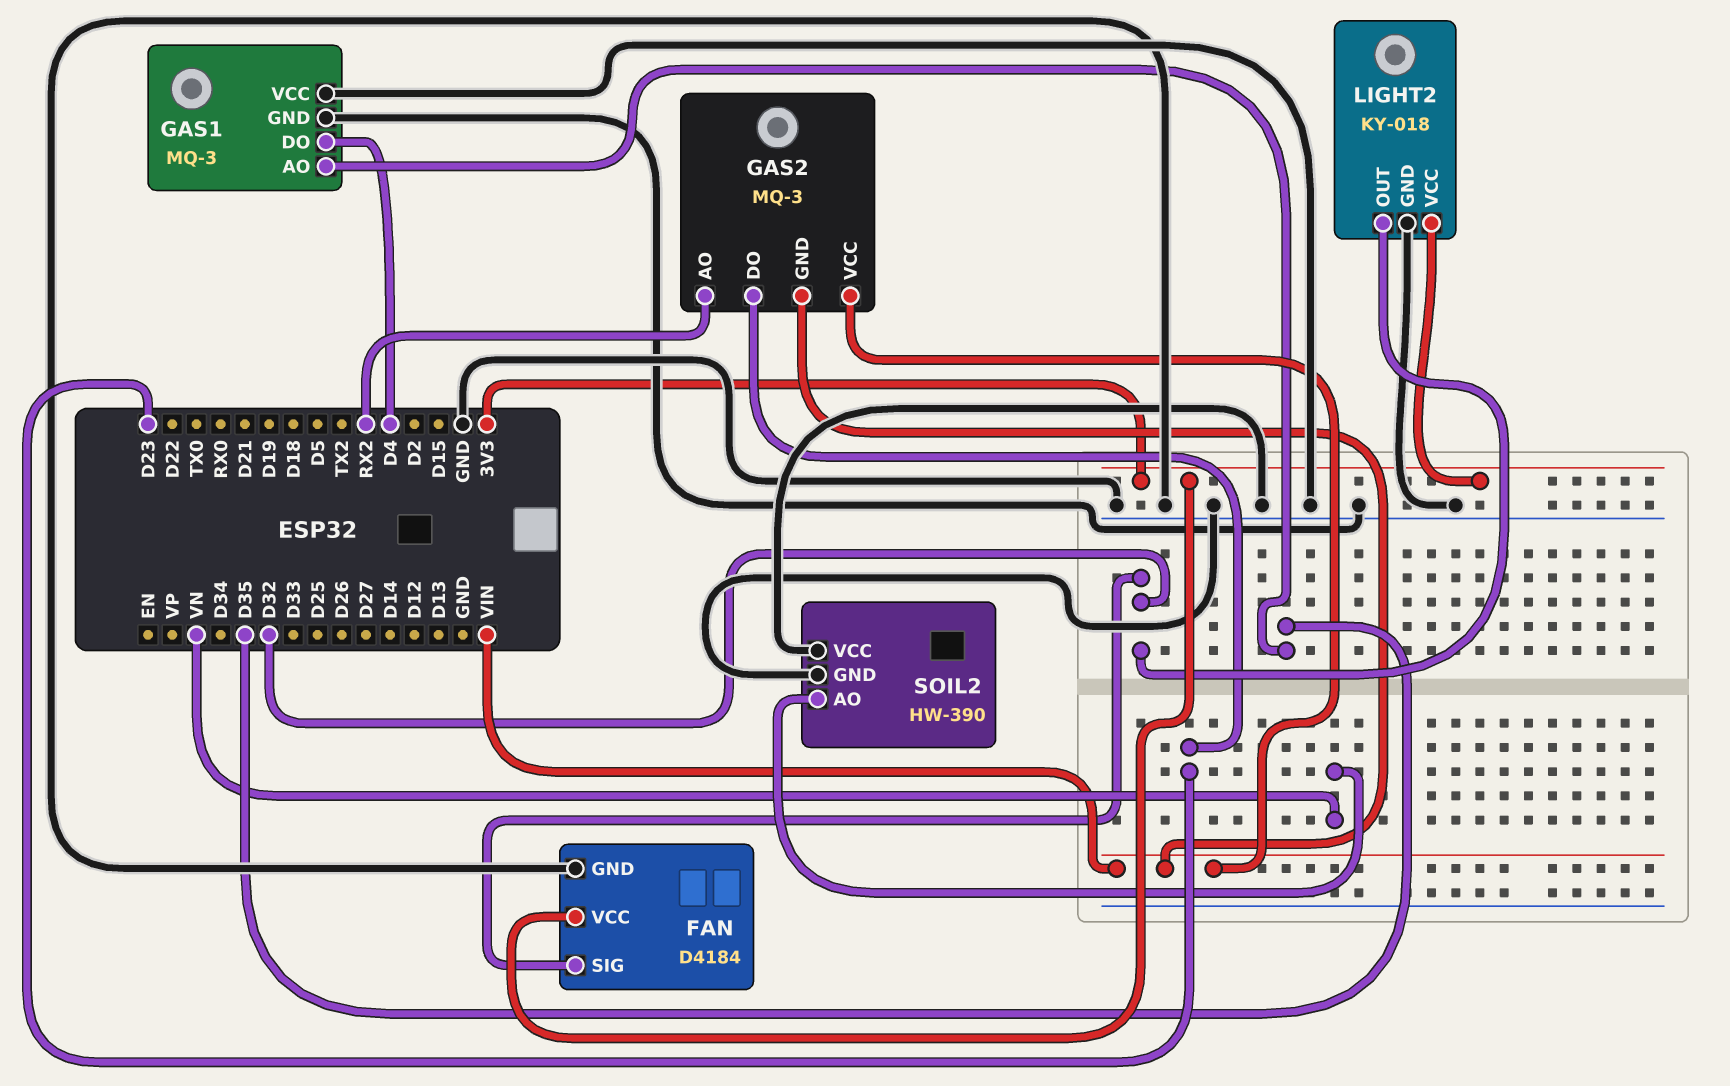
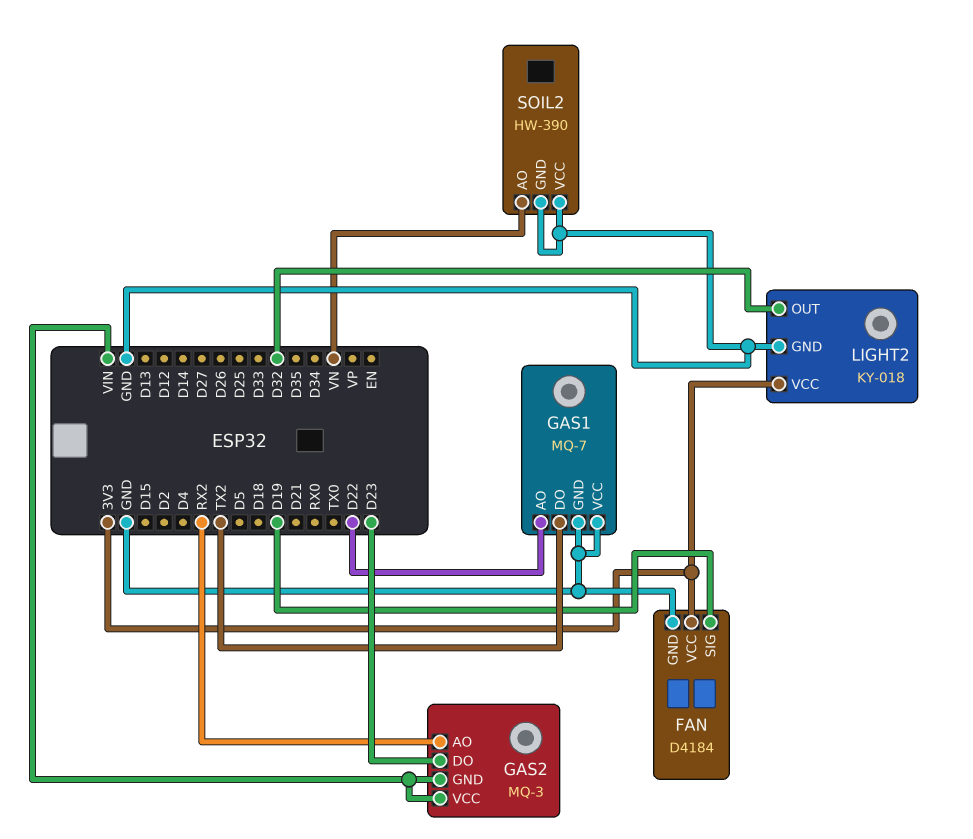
FAN pin SIG: D32 -> D19
GAS1: MQ-3 -> MQ-7
GAS1 pin AO: D35 -> D22
GAS1 pin DO: D4 -> TX2

